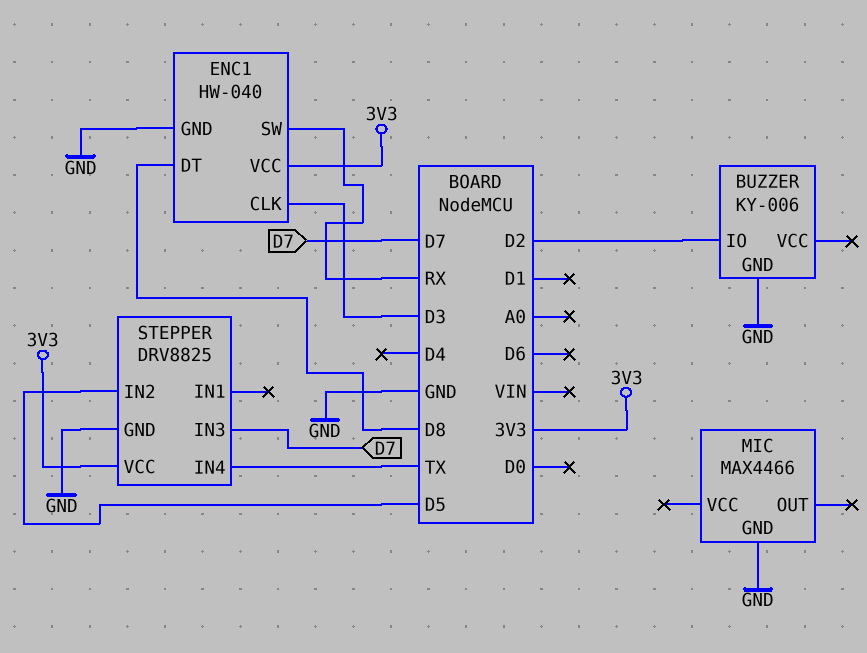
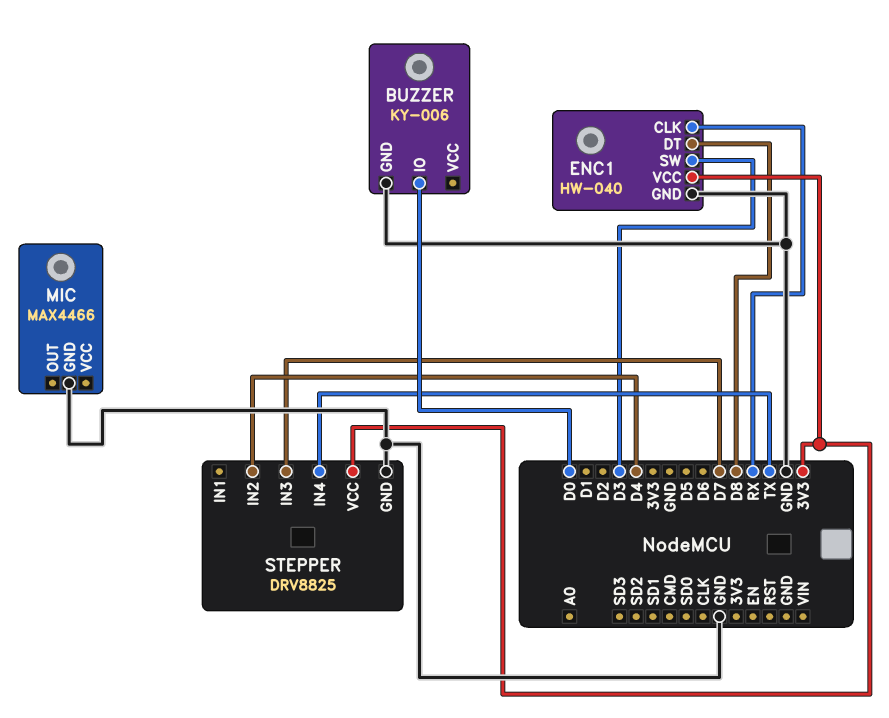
BUZZER pin IO: D2 -> D0
ENC1 pin CLK: D3 -> RX
ENC1 pin SW: RX -> D3
STEPPER pin IN2: D5 -> D4

